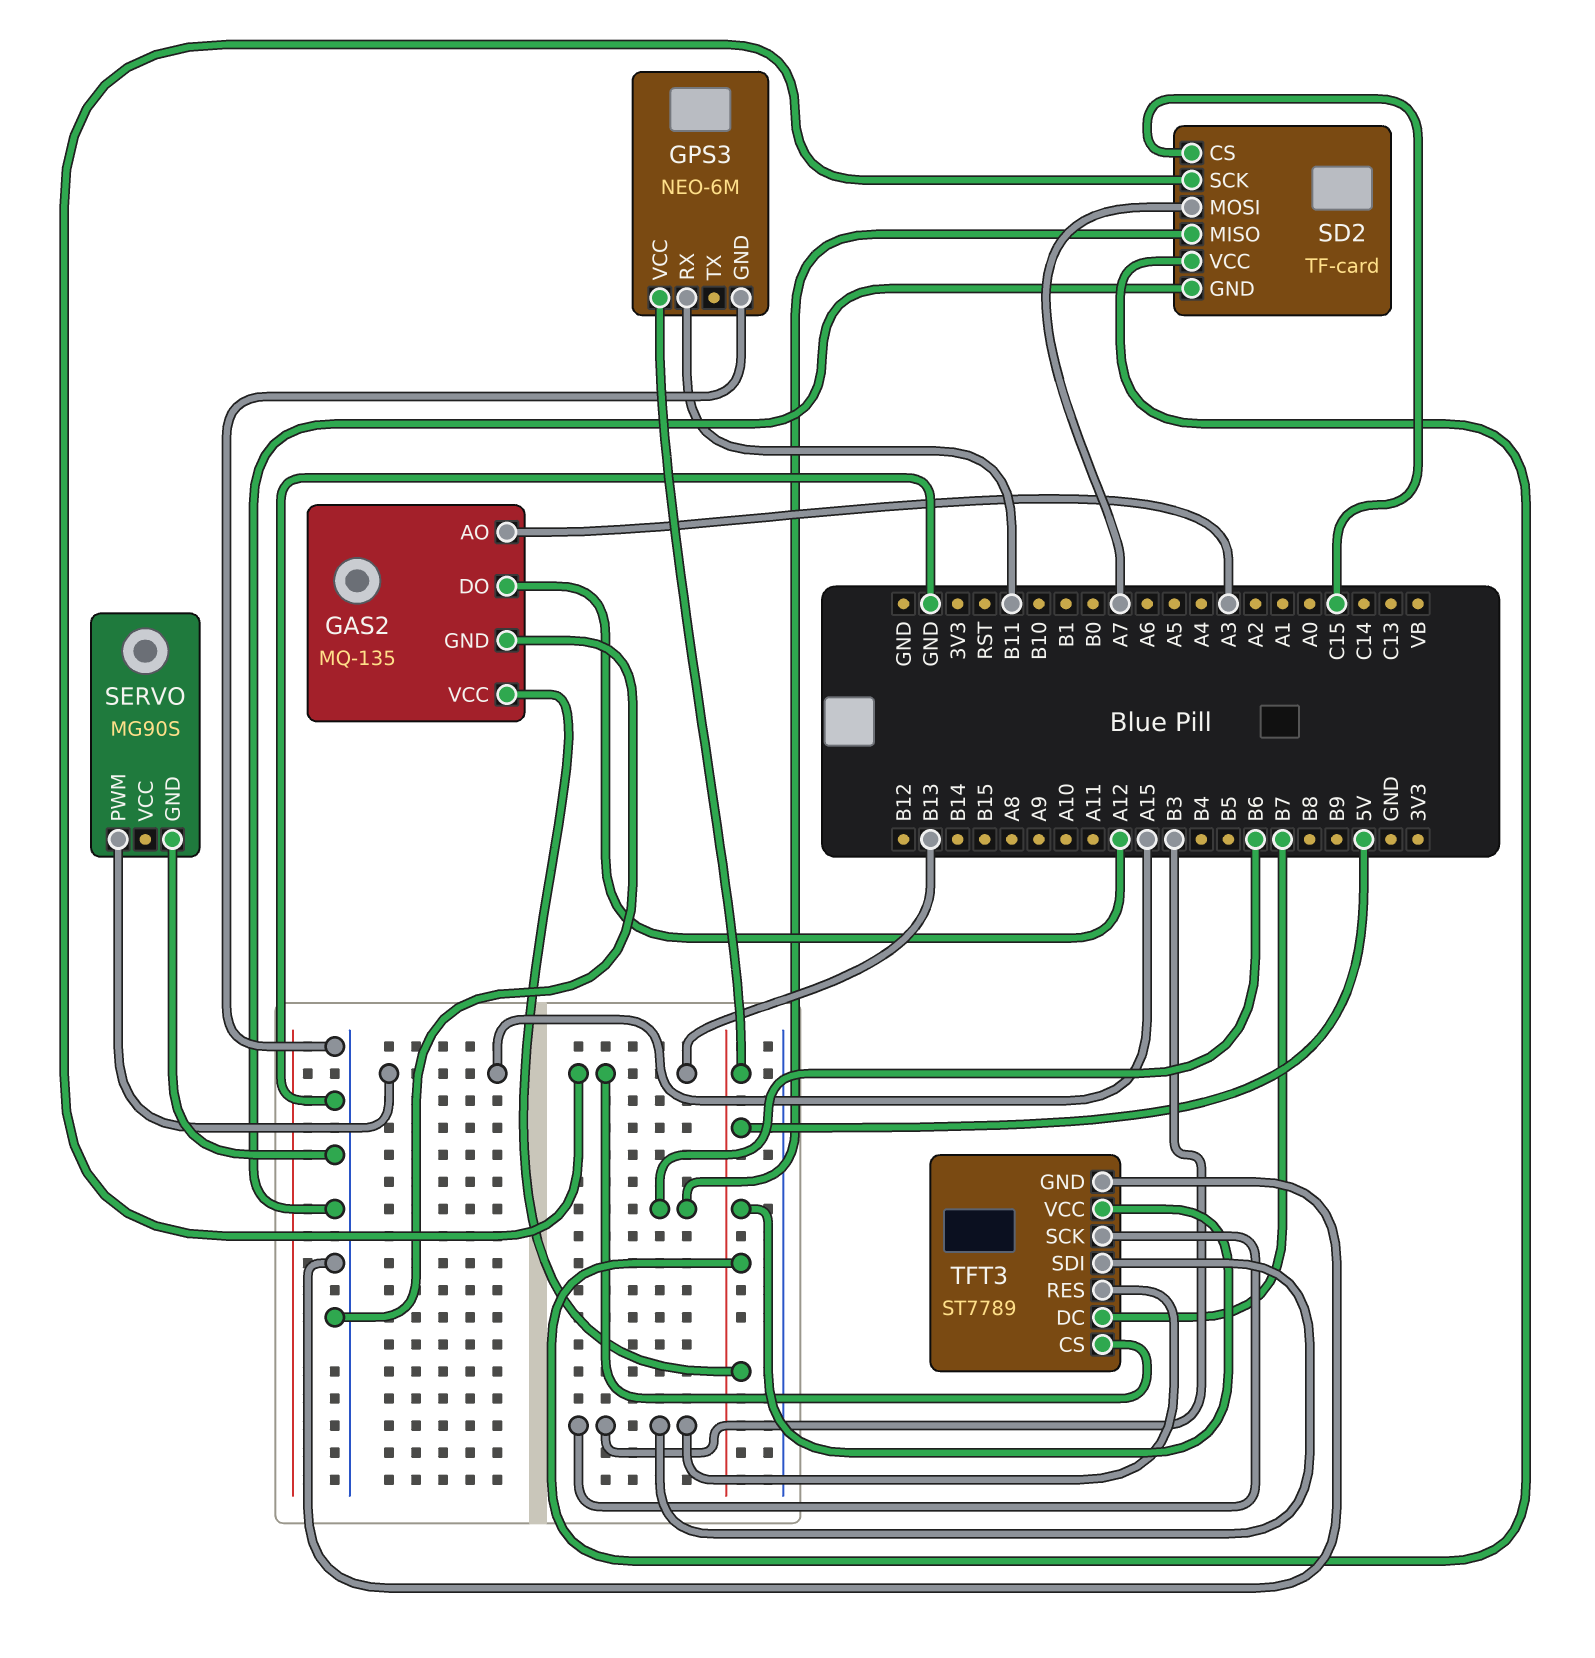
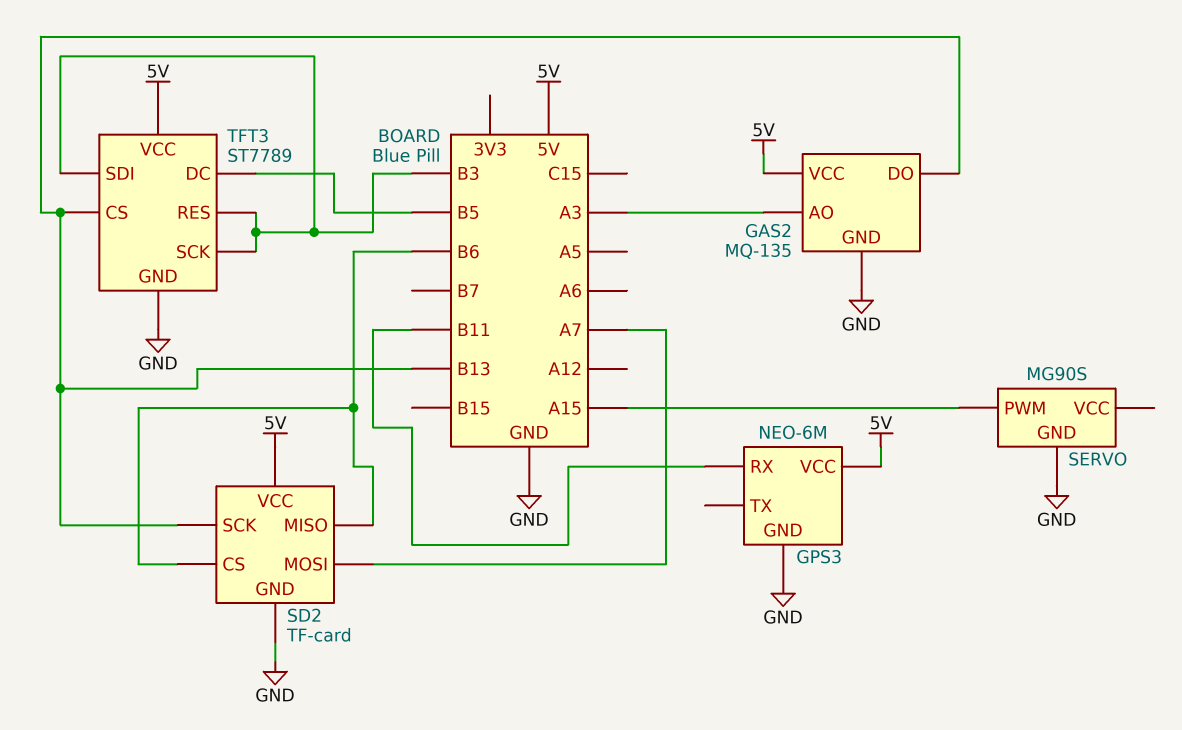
GAS2 pin DO: A12 -> B13
SD2 pin CS: C15 -> B6
TFT3 pin DC: B7 -> B5

